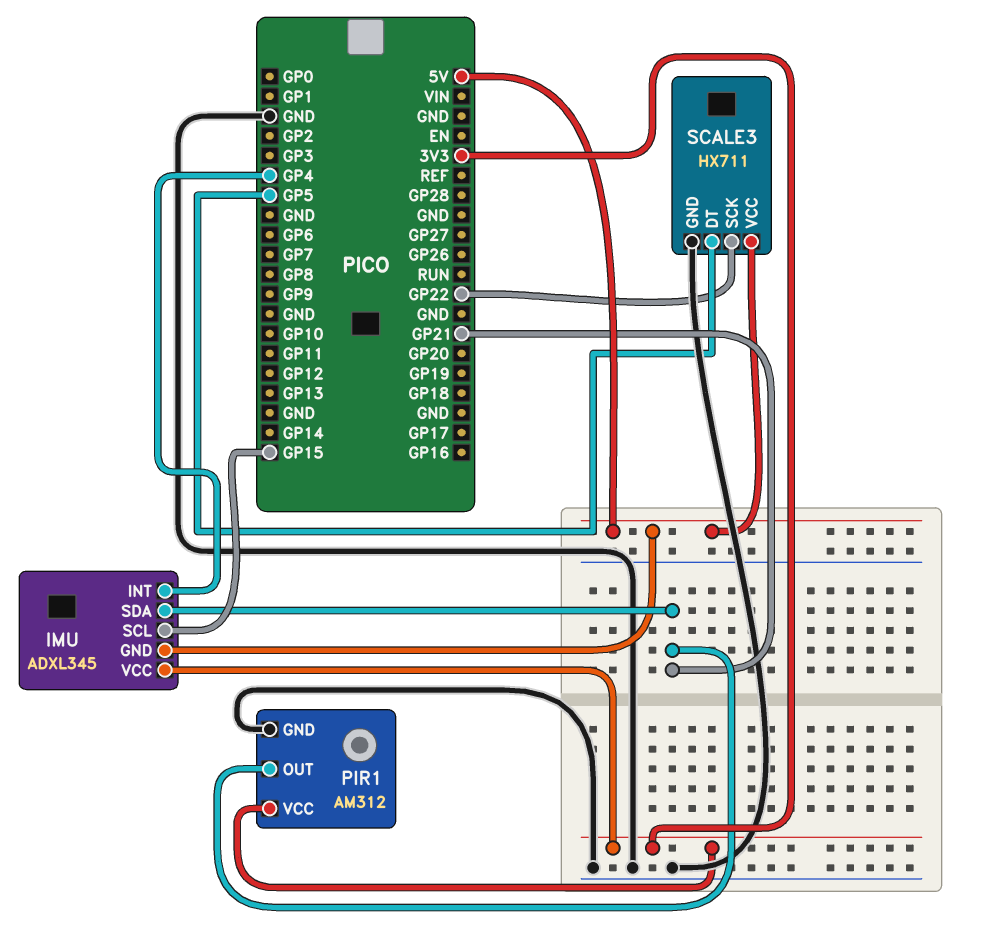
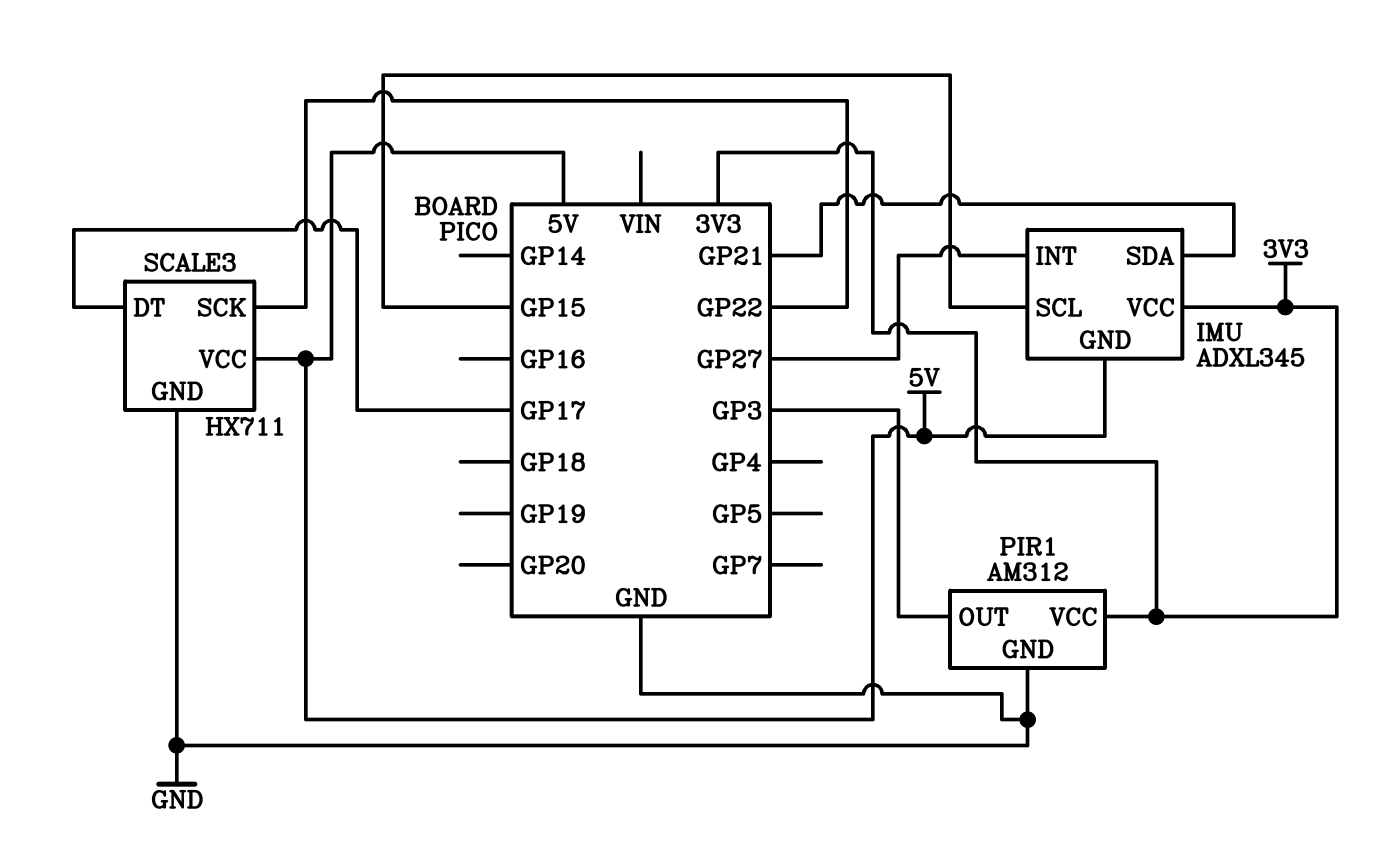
IMU pin INT: GP4 -> GP27
PIR1 pin OUT: GP21 -> GP3
SCALE3 pin DT: GP5 -> GP17

